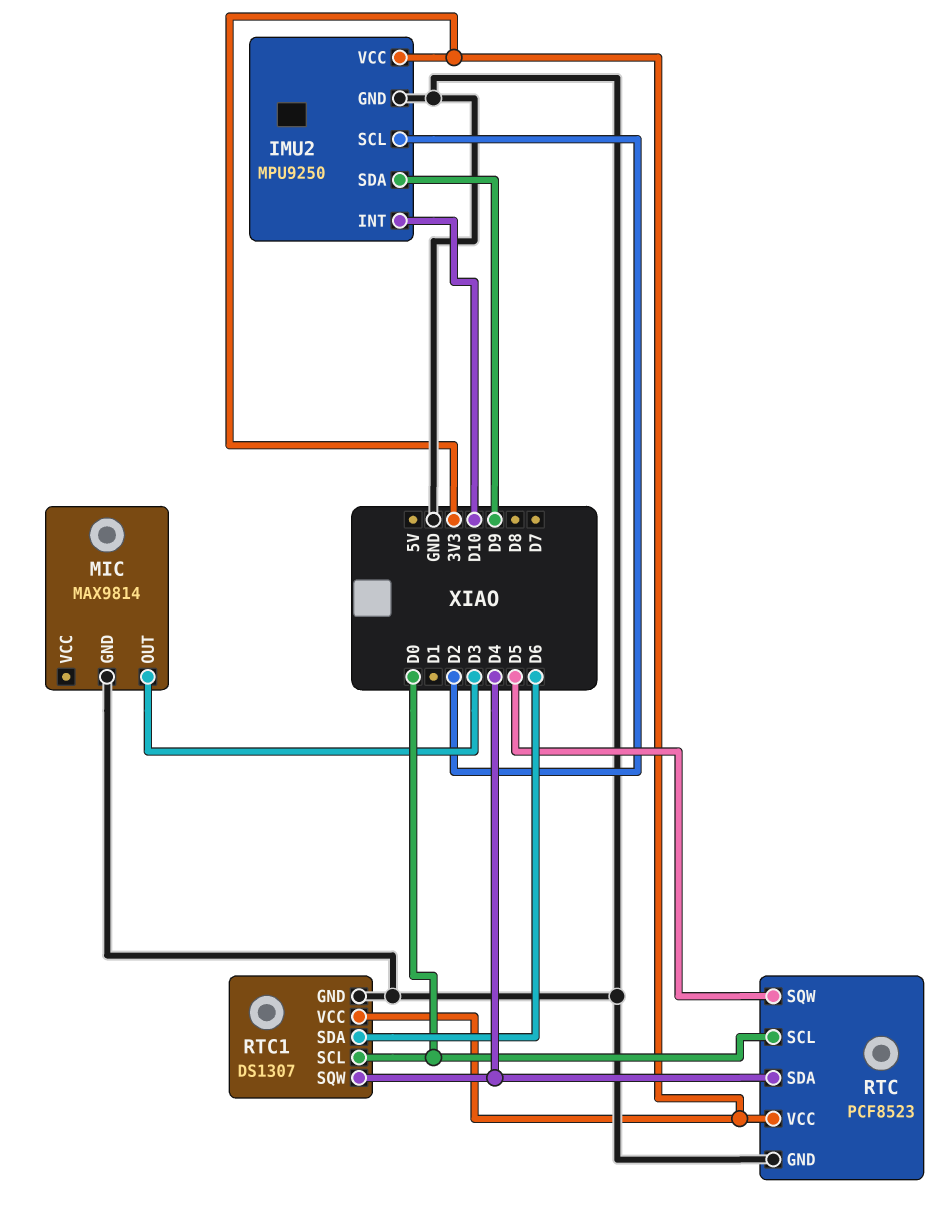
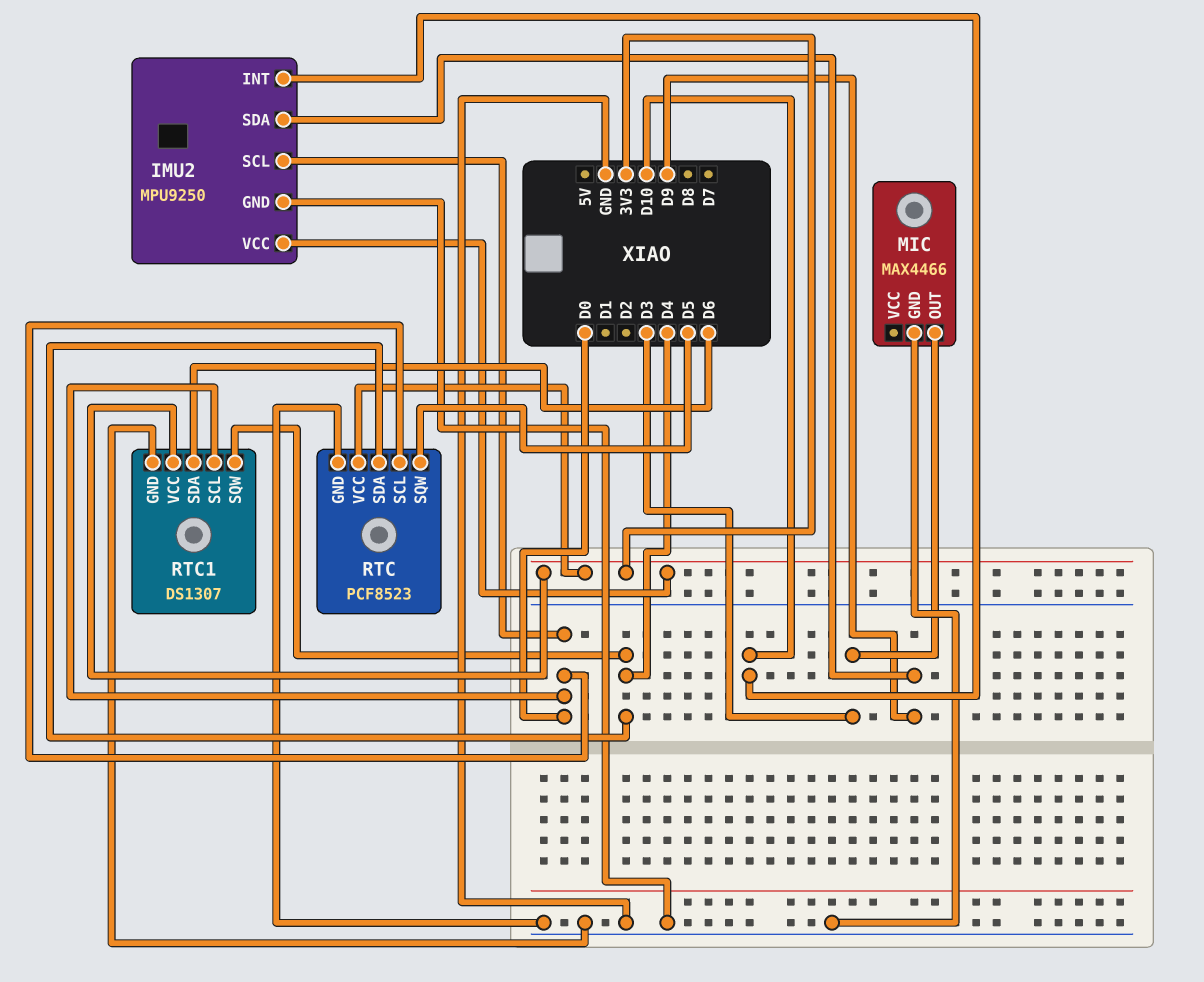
IMU2 pin SCL: D2 -> D0
MIC: MAX9814 -> MAX4466

